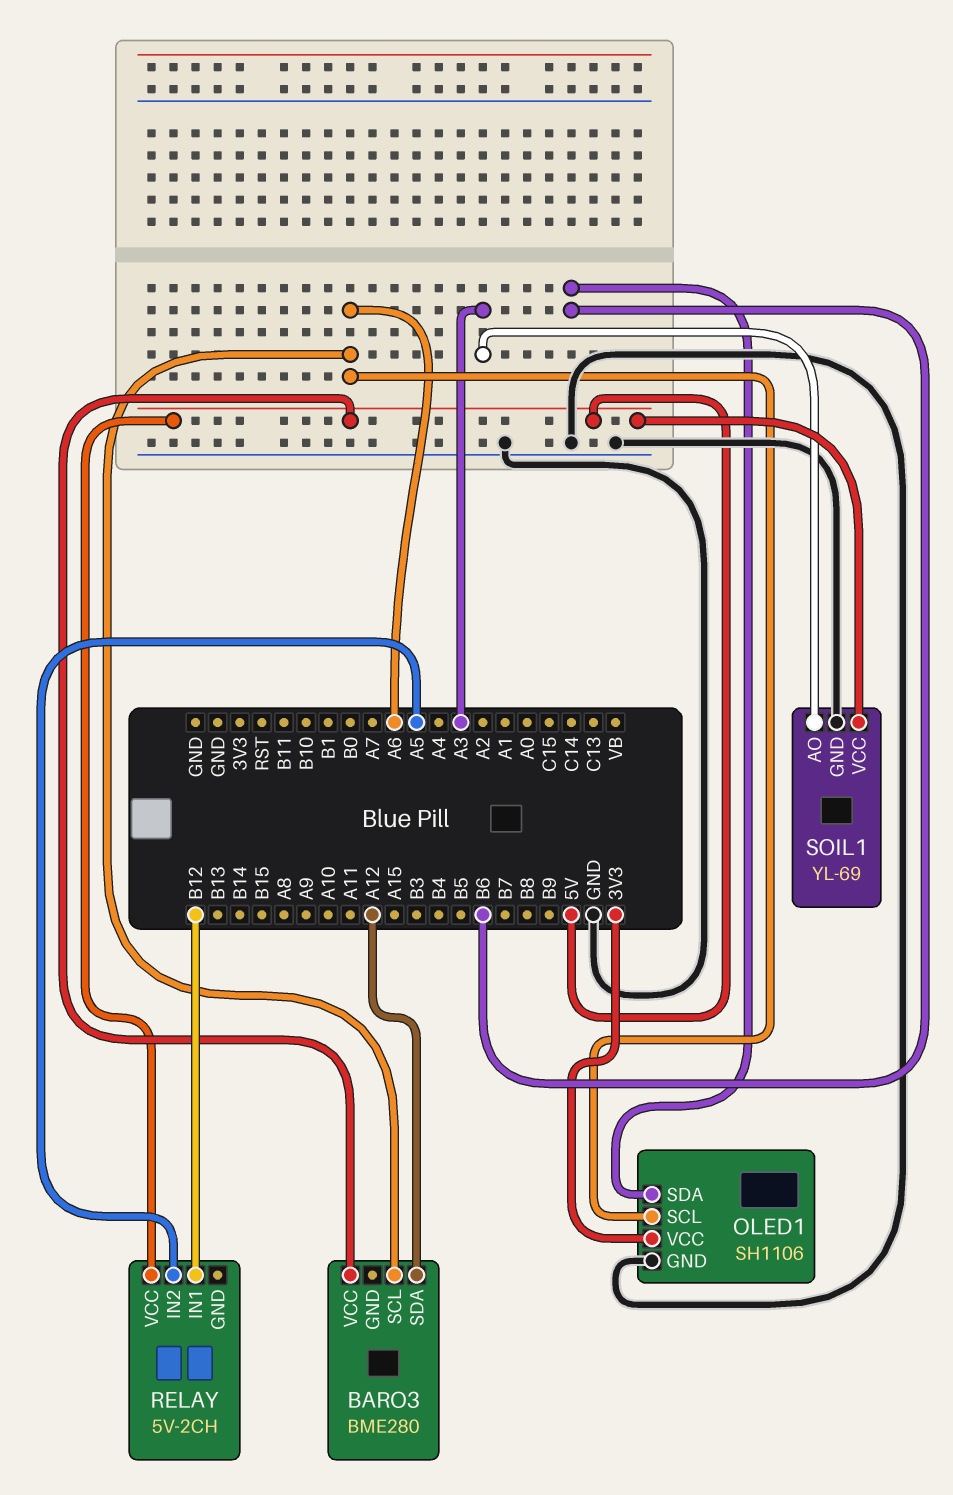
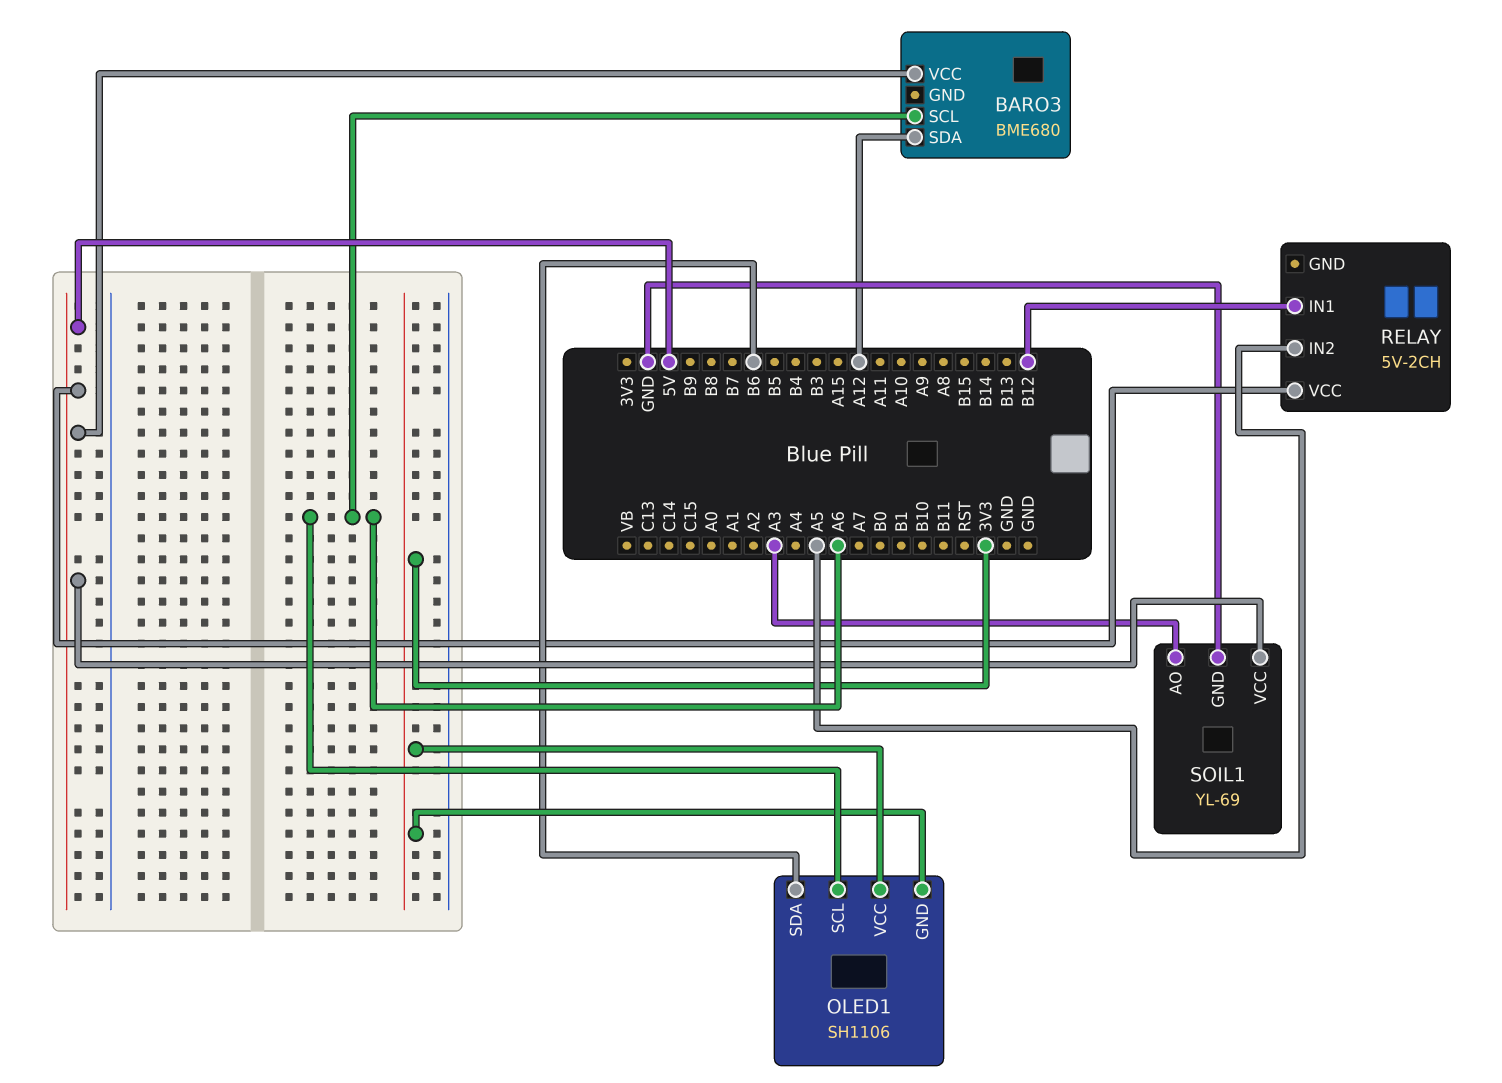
BARO3: BME280 -> BME680
OLED1 pin GND: GND -> 3V3

